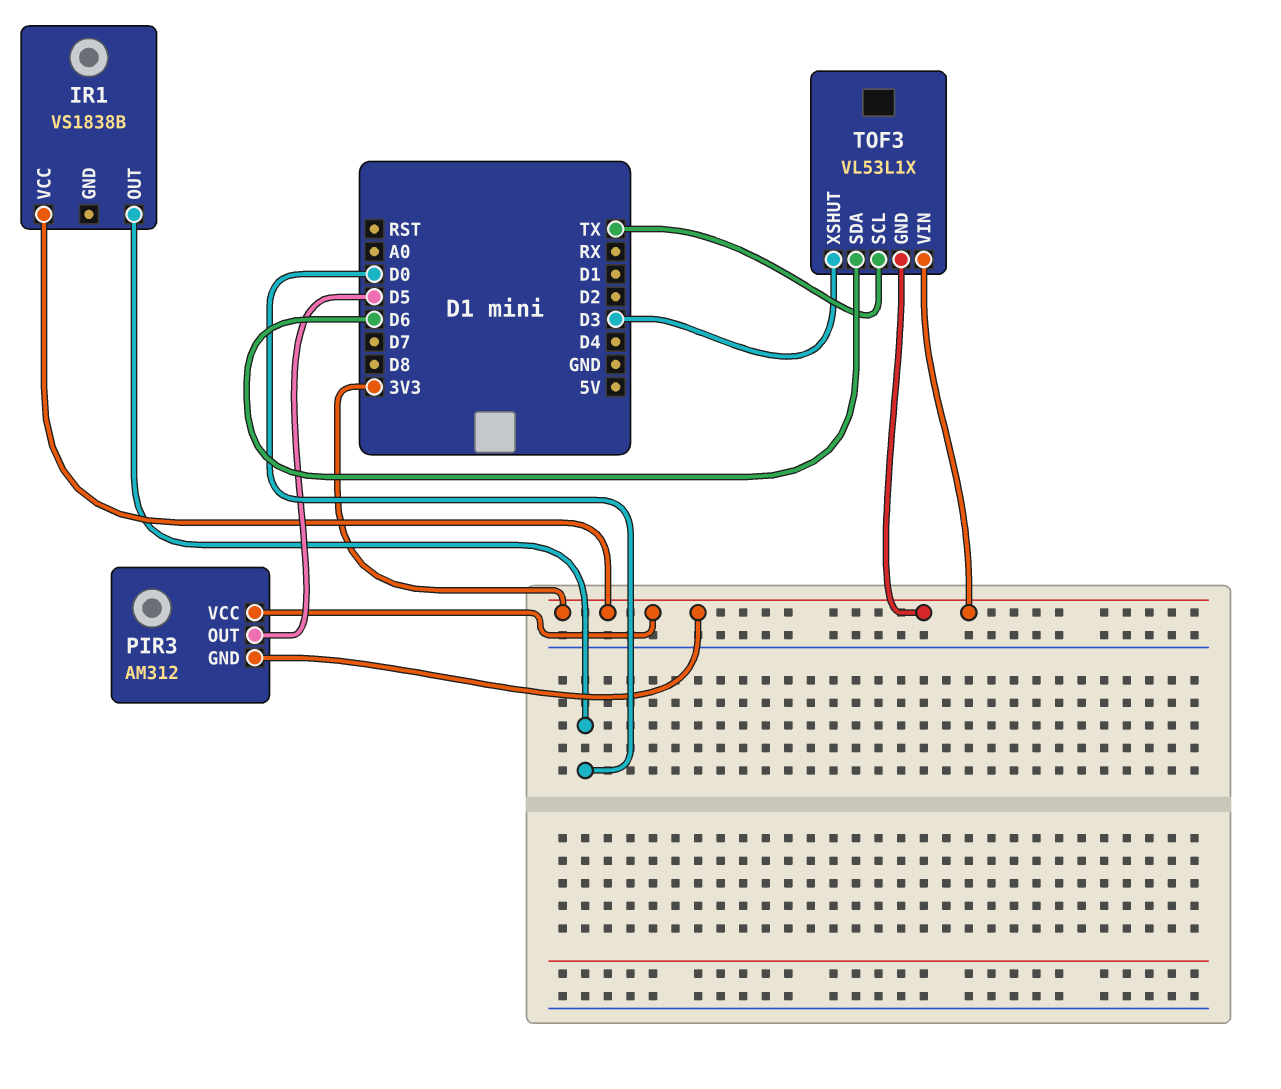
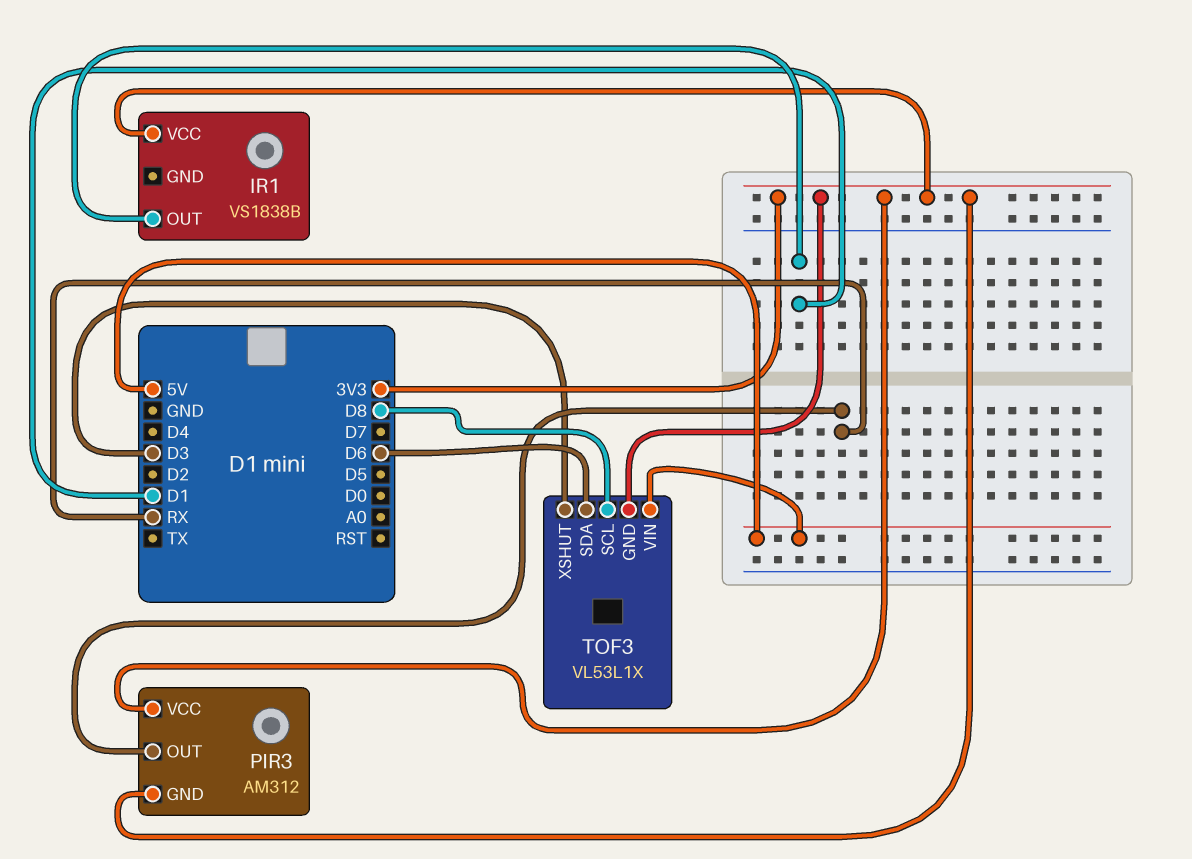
IR1 pin OUT: D0 -> D1
PIR3 pin OUT: D5 -> RX
TOF3 pin SCL: TX -> D8
TOF3 pin VIN: 3V3 -> 5V

